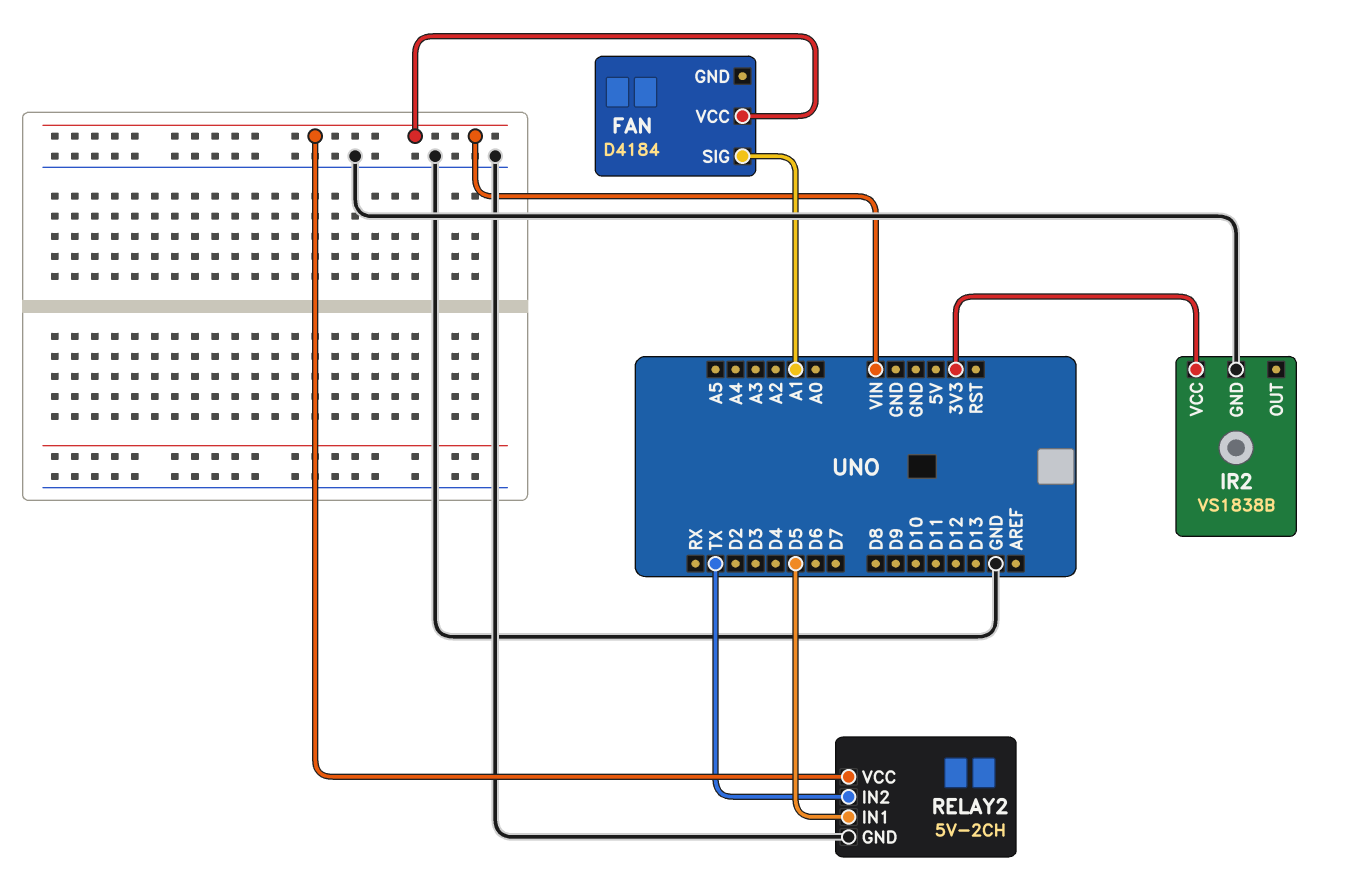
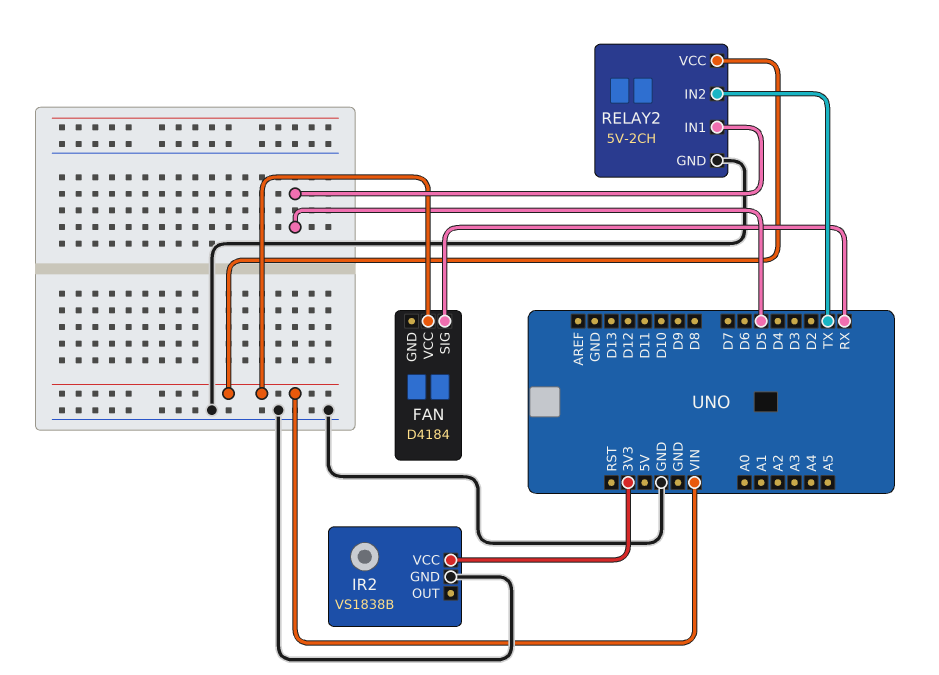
FAN pin SIG: A1 -> RX

